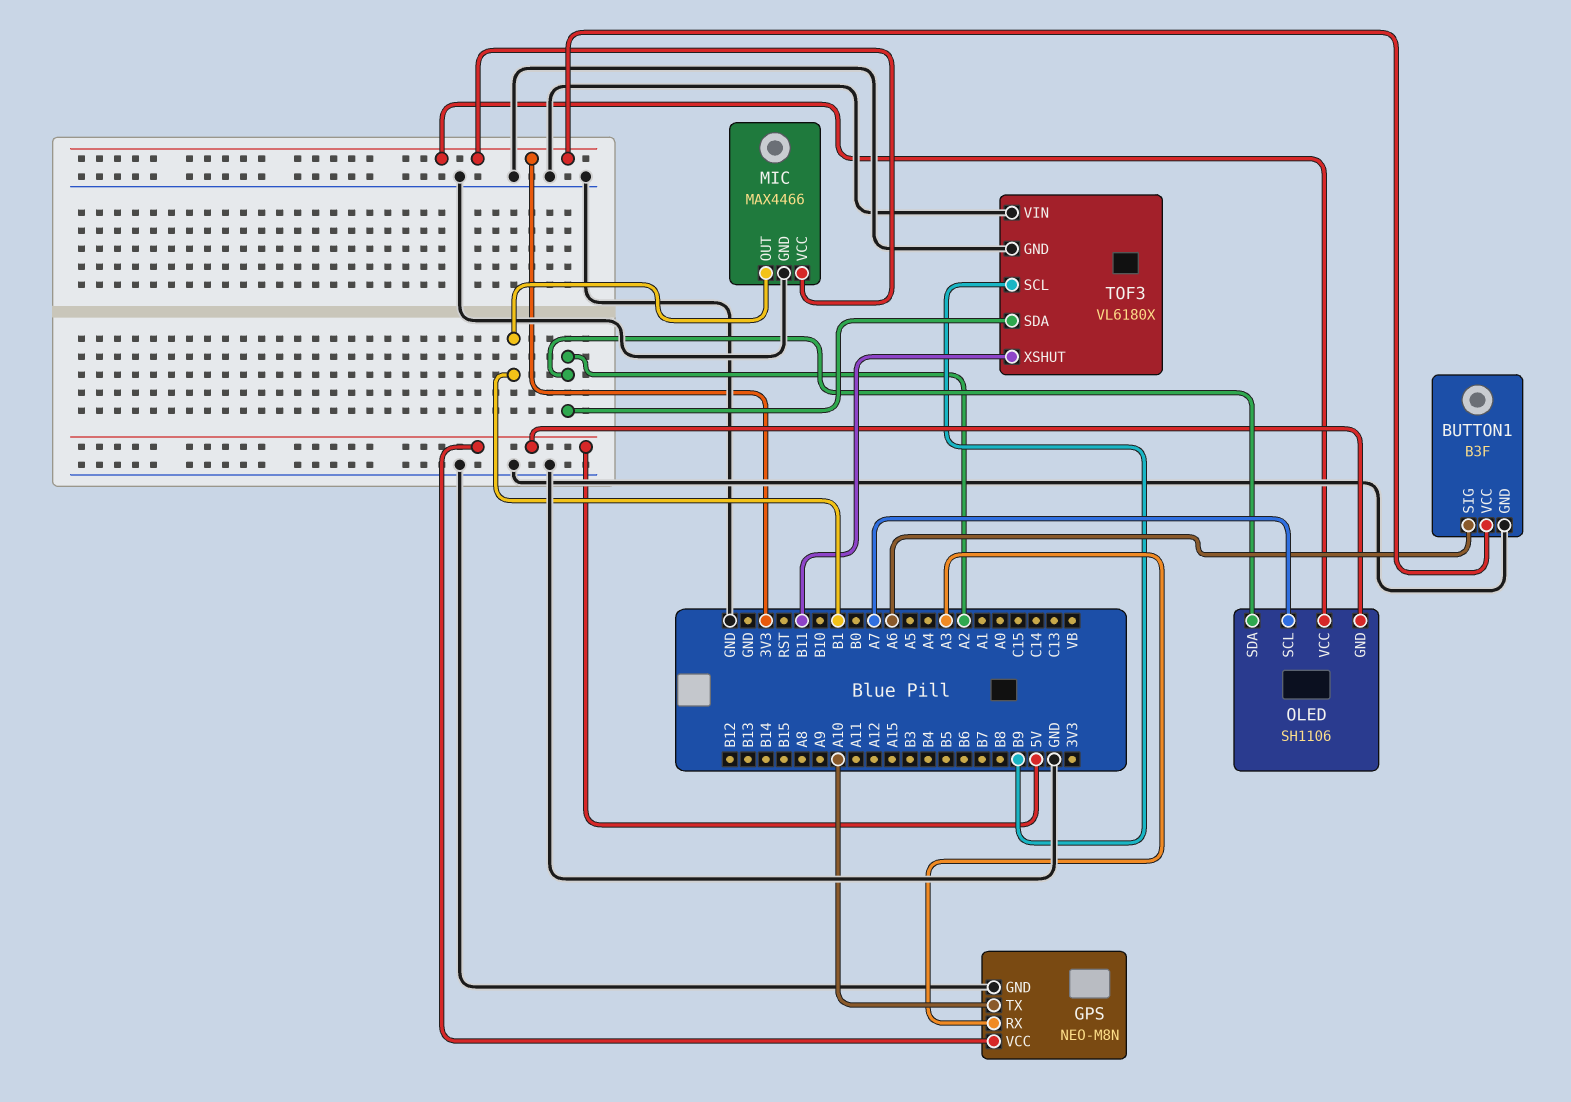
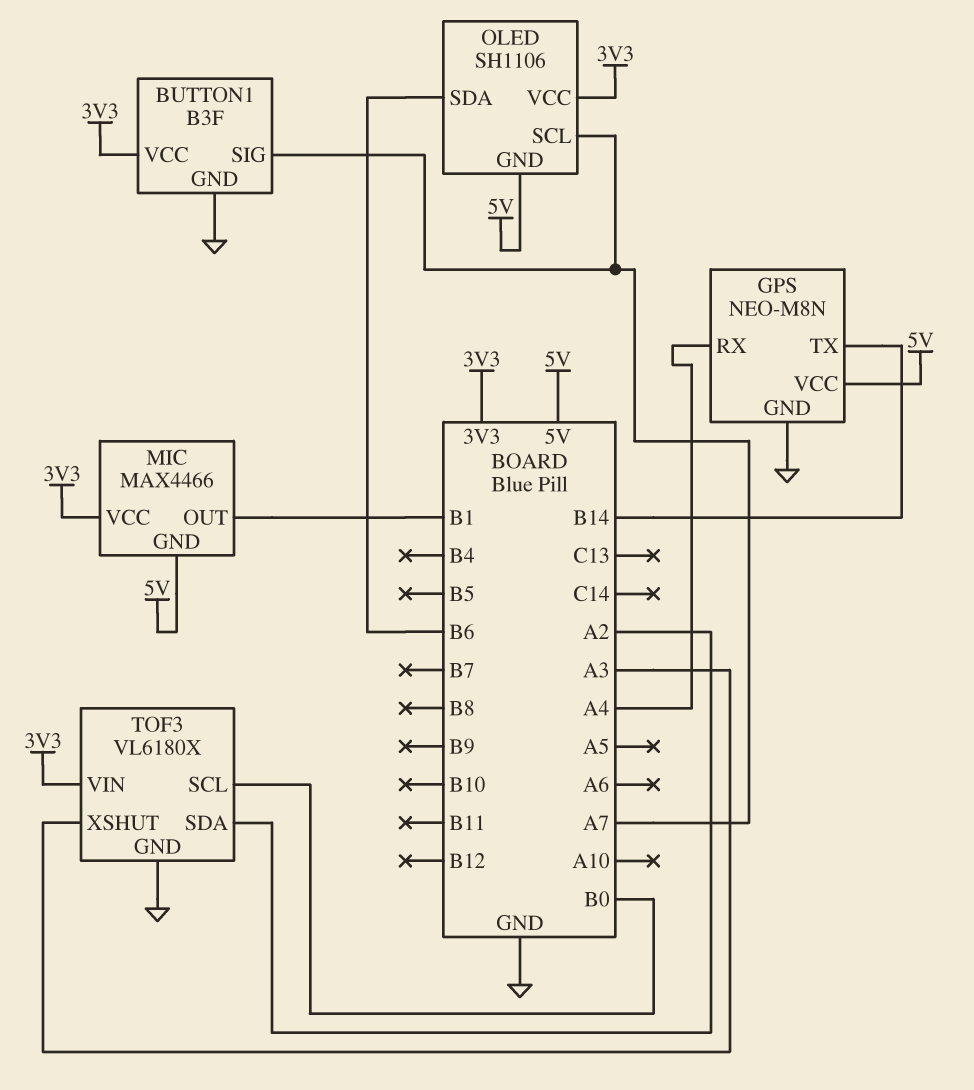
BUTTON1 pin SIG: A6 -> A7
GPS pin RX: A3 -> A4
GPS pin TX: A10 -> B14
MIC pin GND: GND -> 5V
OLED pin SDA: A2 -> B6
TOF3 pin SCL: B9 -> B0
TOF3 pin VIN: GND -> 3V3
TOF3 pin XSHUT: B11 -> A3

